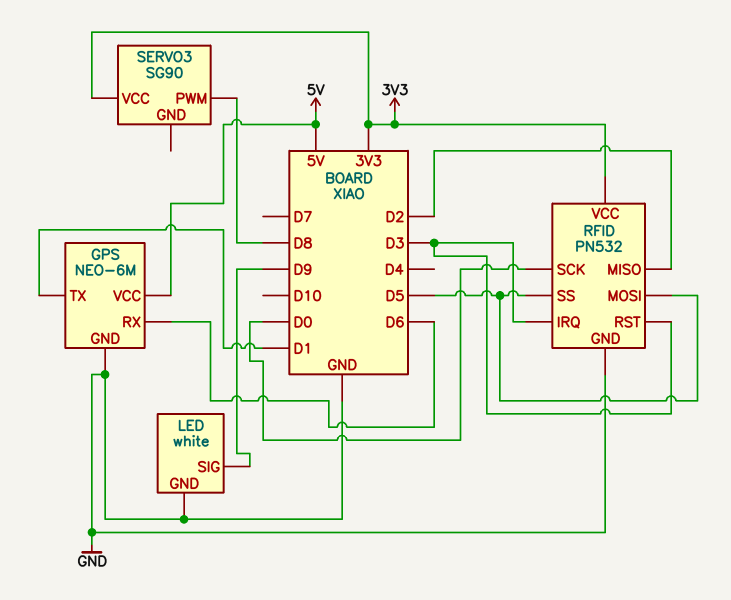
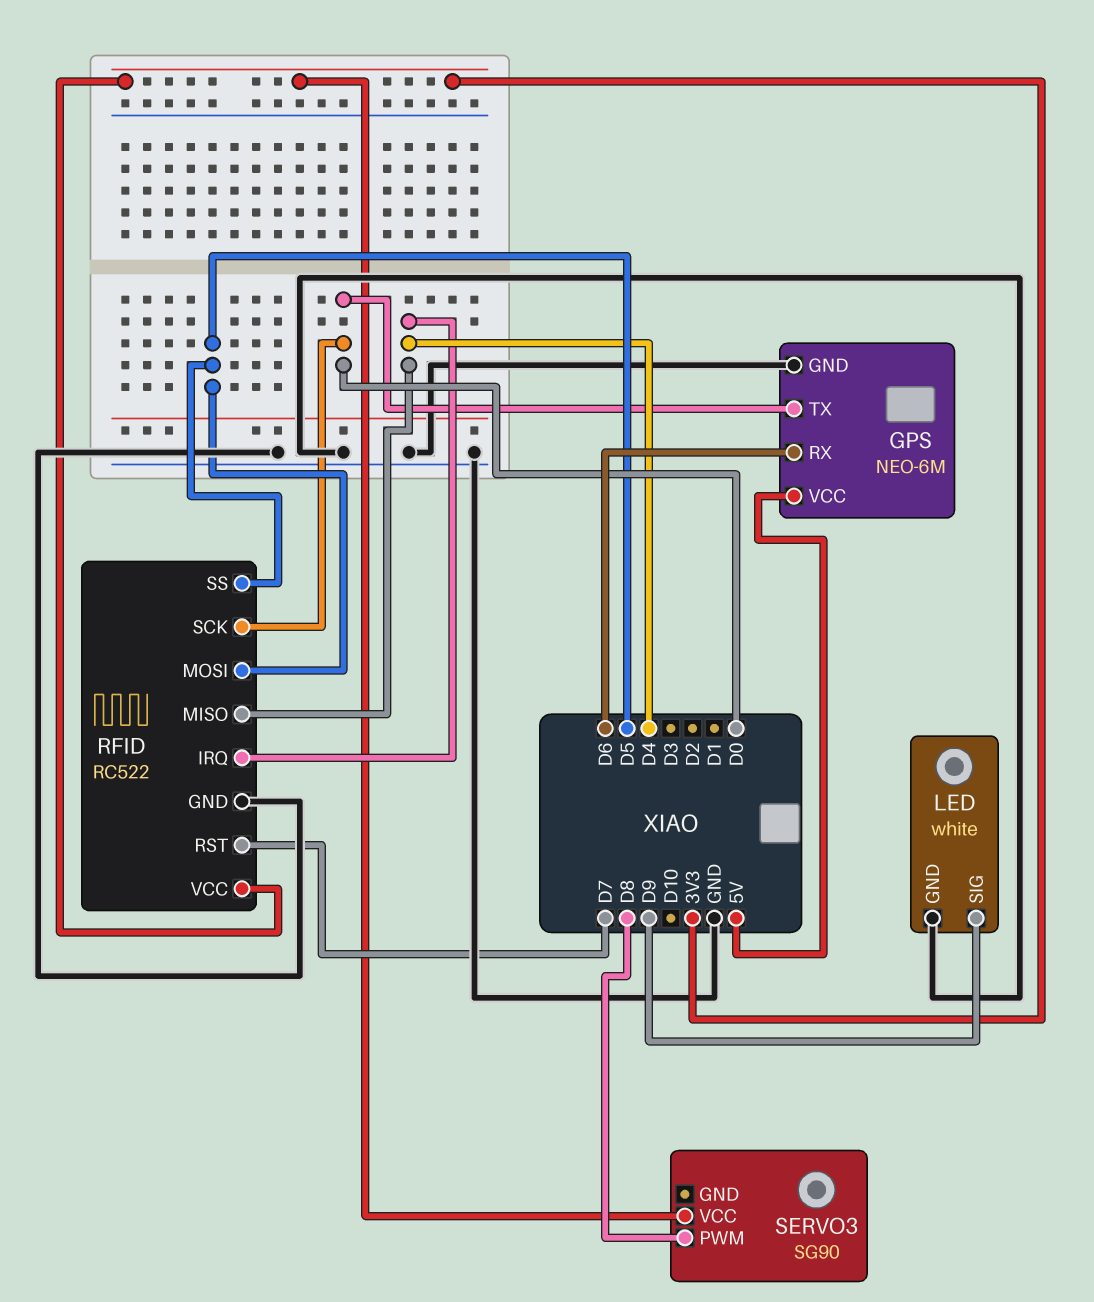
GPS pin TX: D1 -> D0
RFID: PN532 -> RC522
RFID pin IRQ: D3 -> D4
RFID pin MISO: D2 -> D4
RFID pin RST: D3 -> D7

